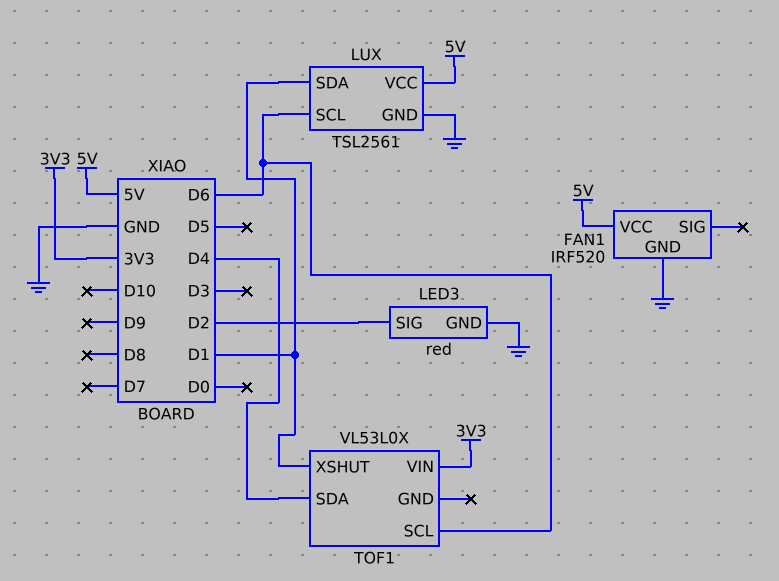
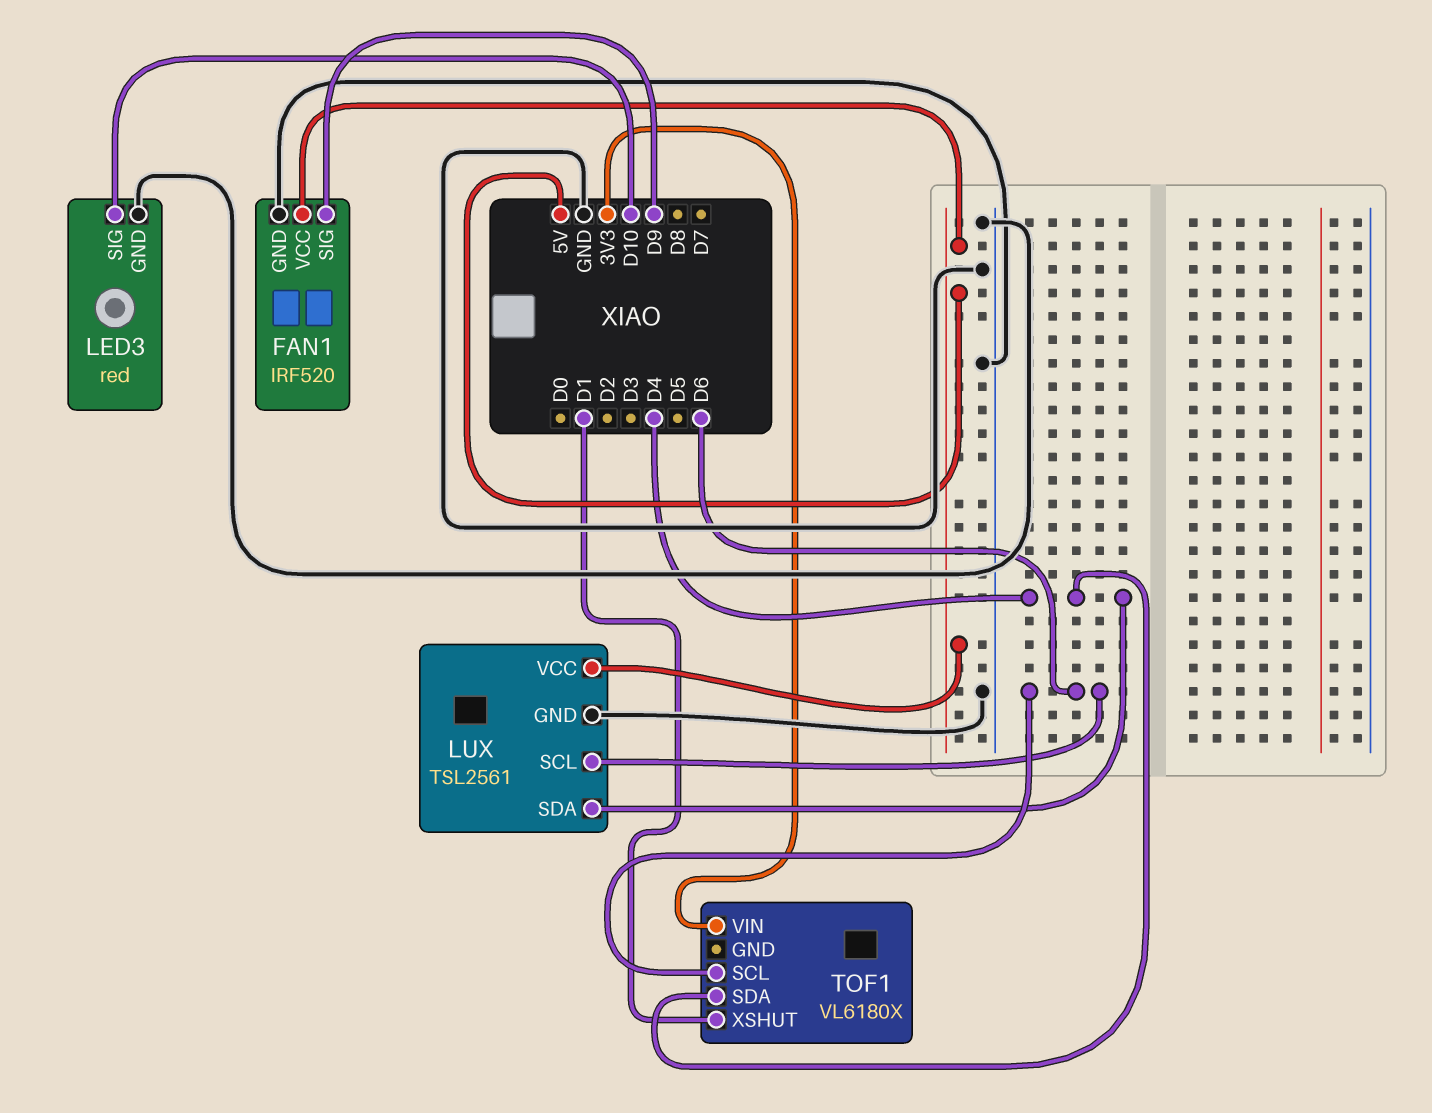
FAN1 pin SIG: none -> D9
LED3 pin SIG: D2 -> D10
LUX pin SDA: D1 -> D4
TOF1: VL53L0X -> VL6180X

